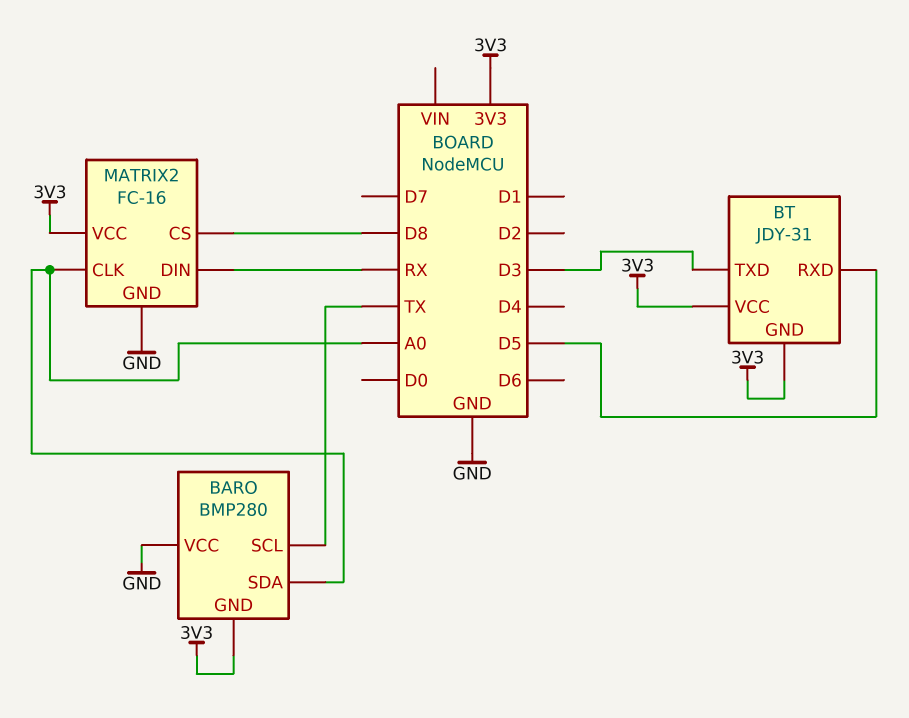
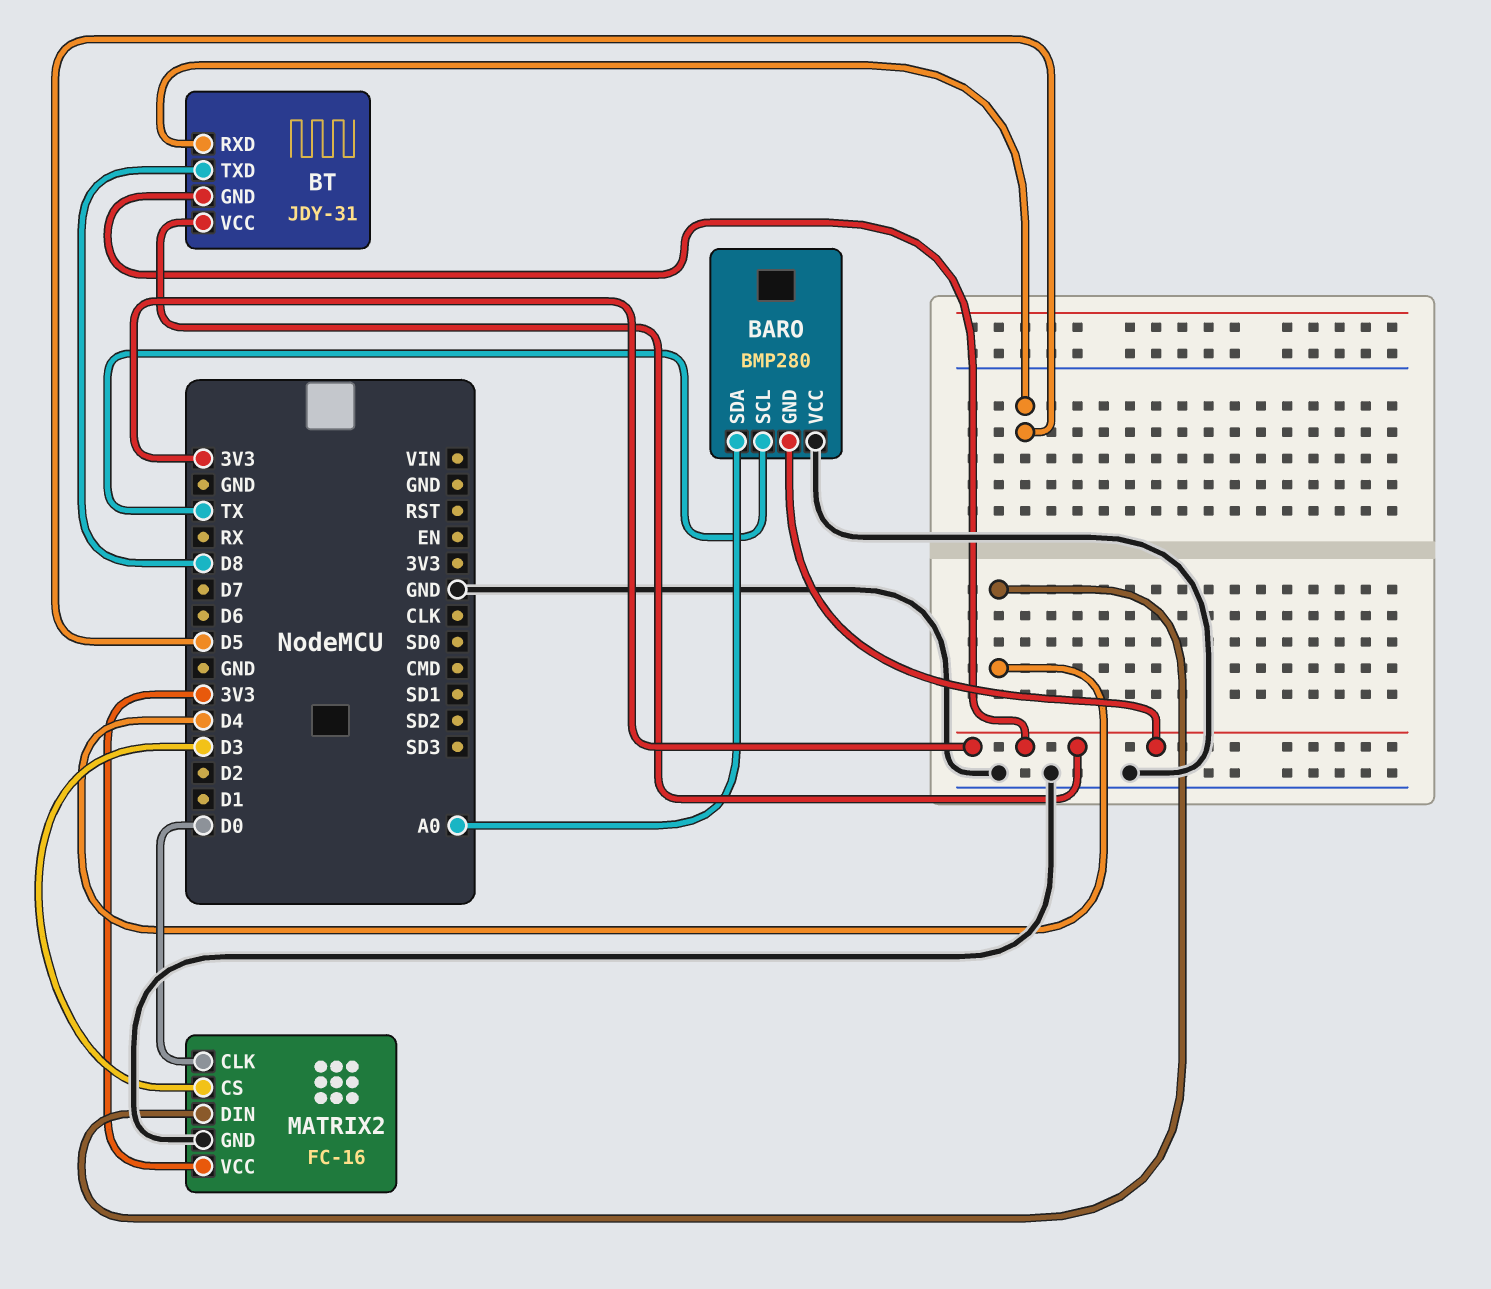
BT pin TXD: D3 -> D8
MATRIX2 pin CLK: A0 -> D0
MATRIX2 pin CS: D8 -> D3
MATRIX2 pin DIN: RX -> D4

